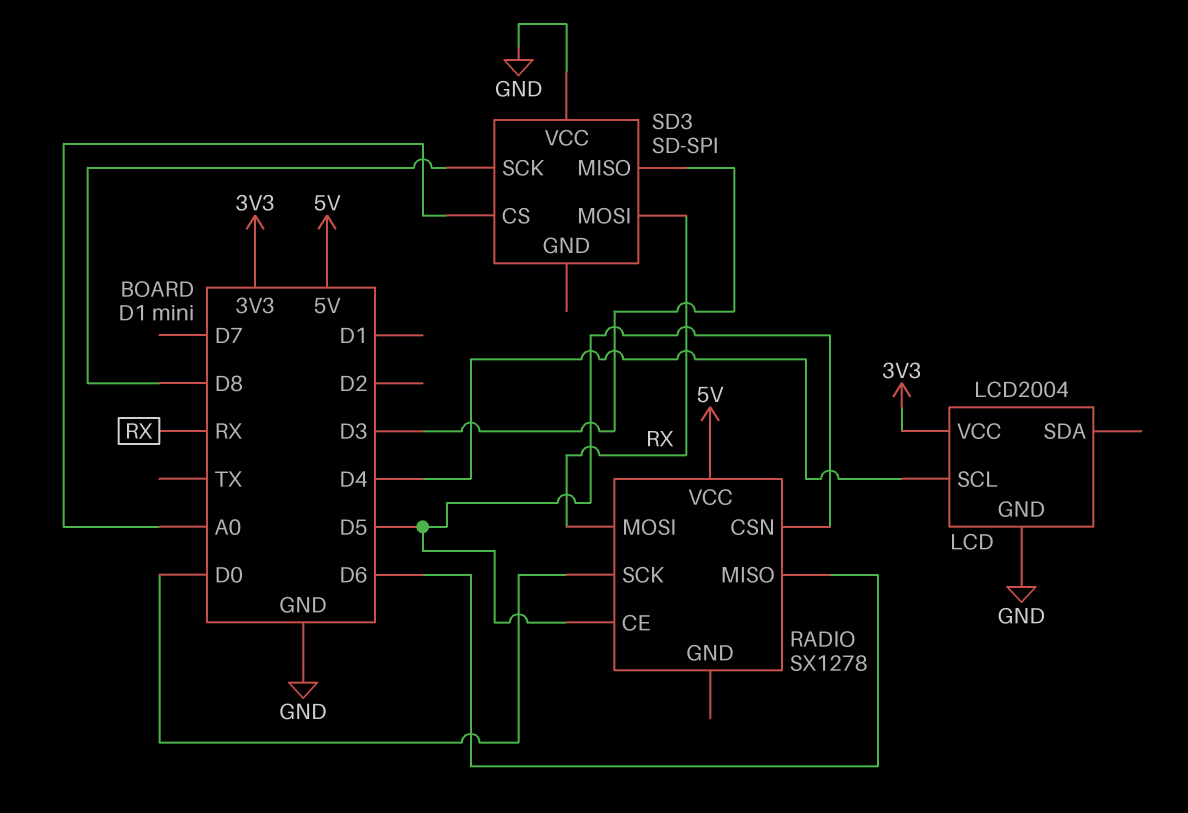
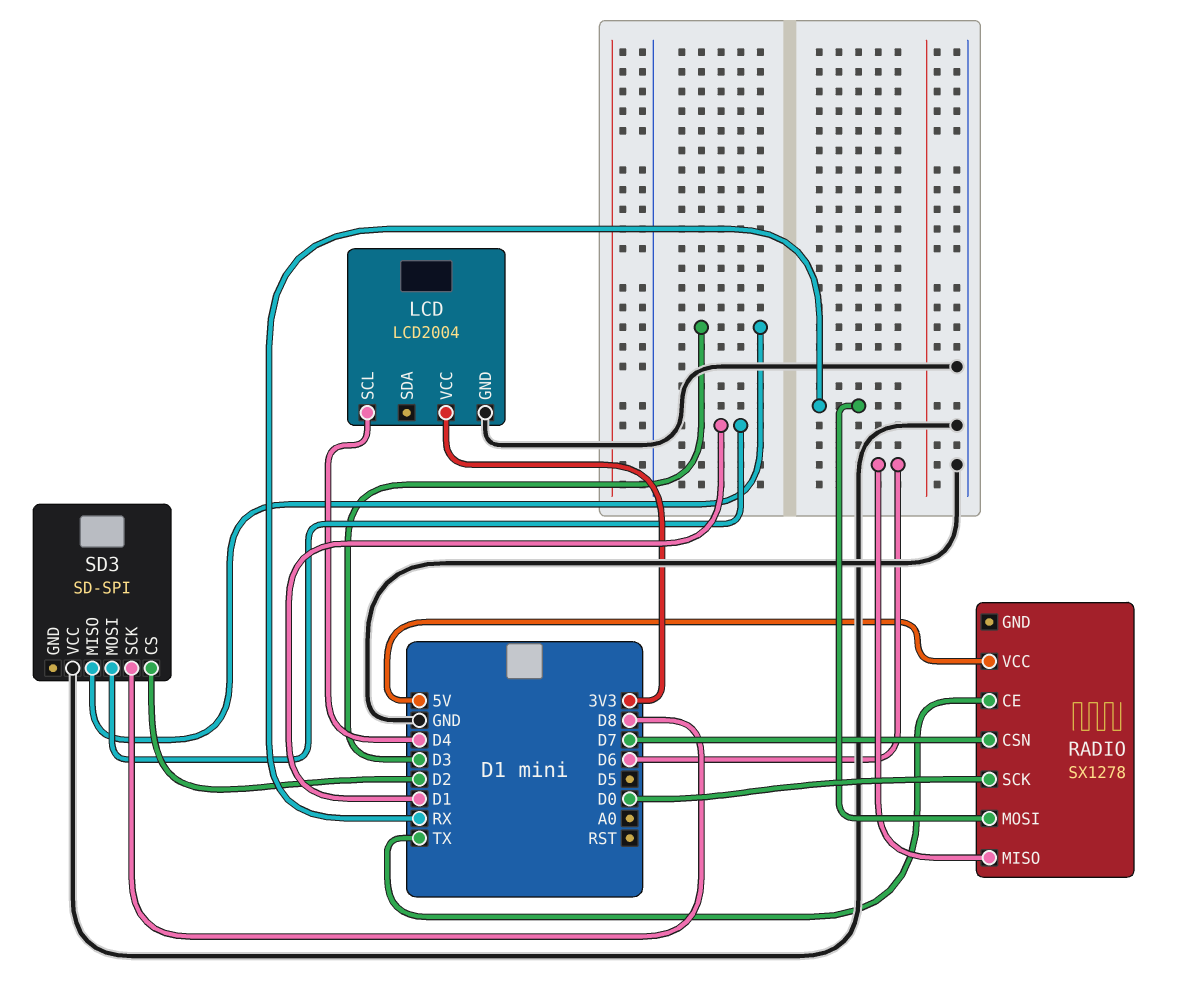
RADIO pin CE: D5 -> TX
RADIO pin CSN: D5 -> D7
SD3 pin CS: A0 -> D2
SD3 pin MOSI: RX -> D1

